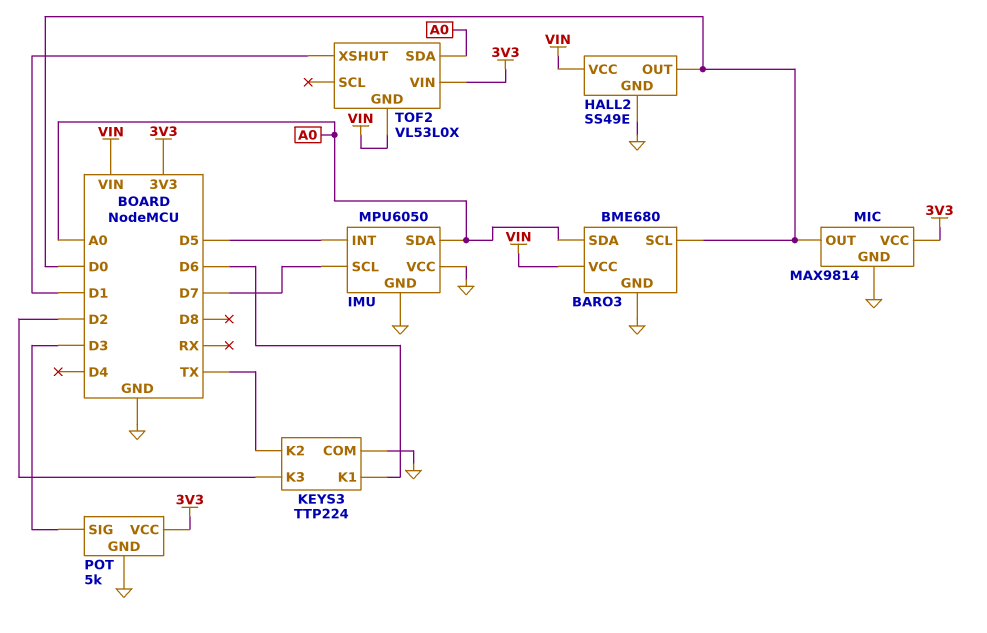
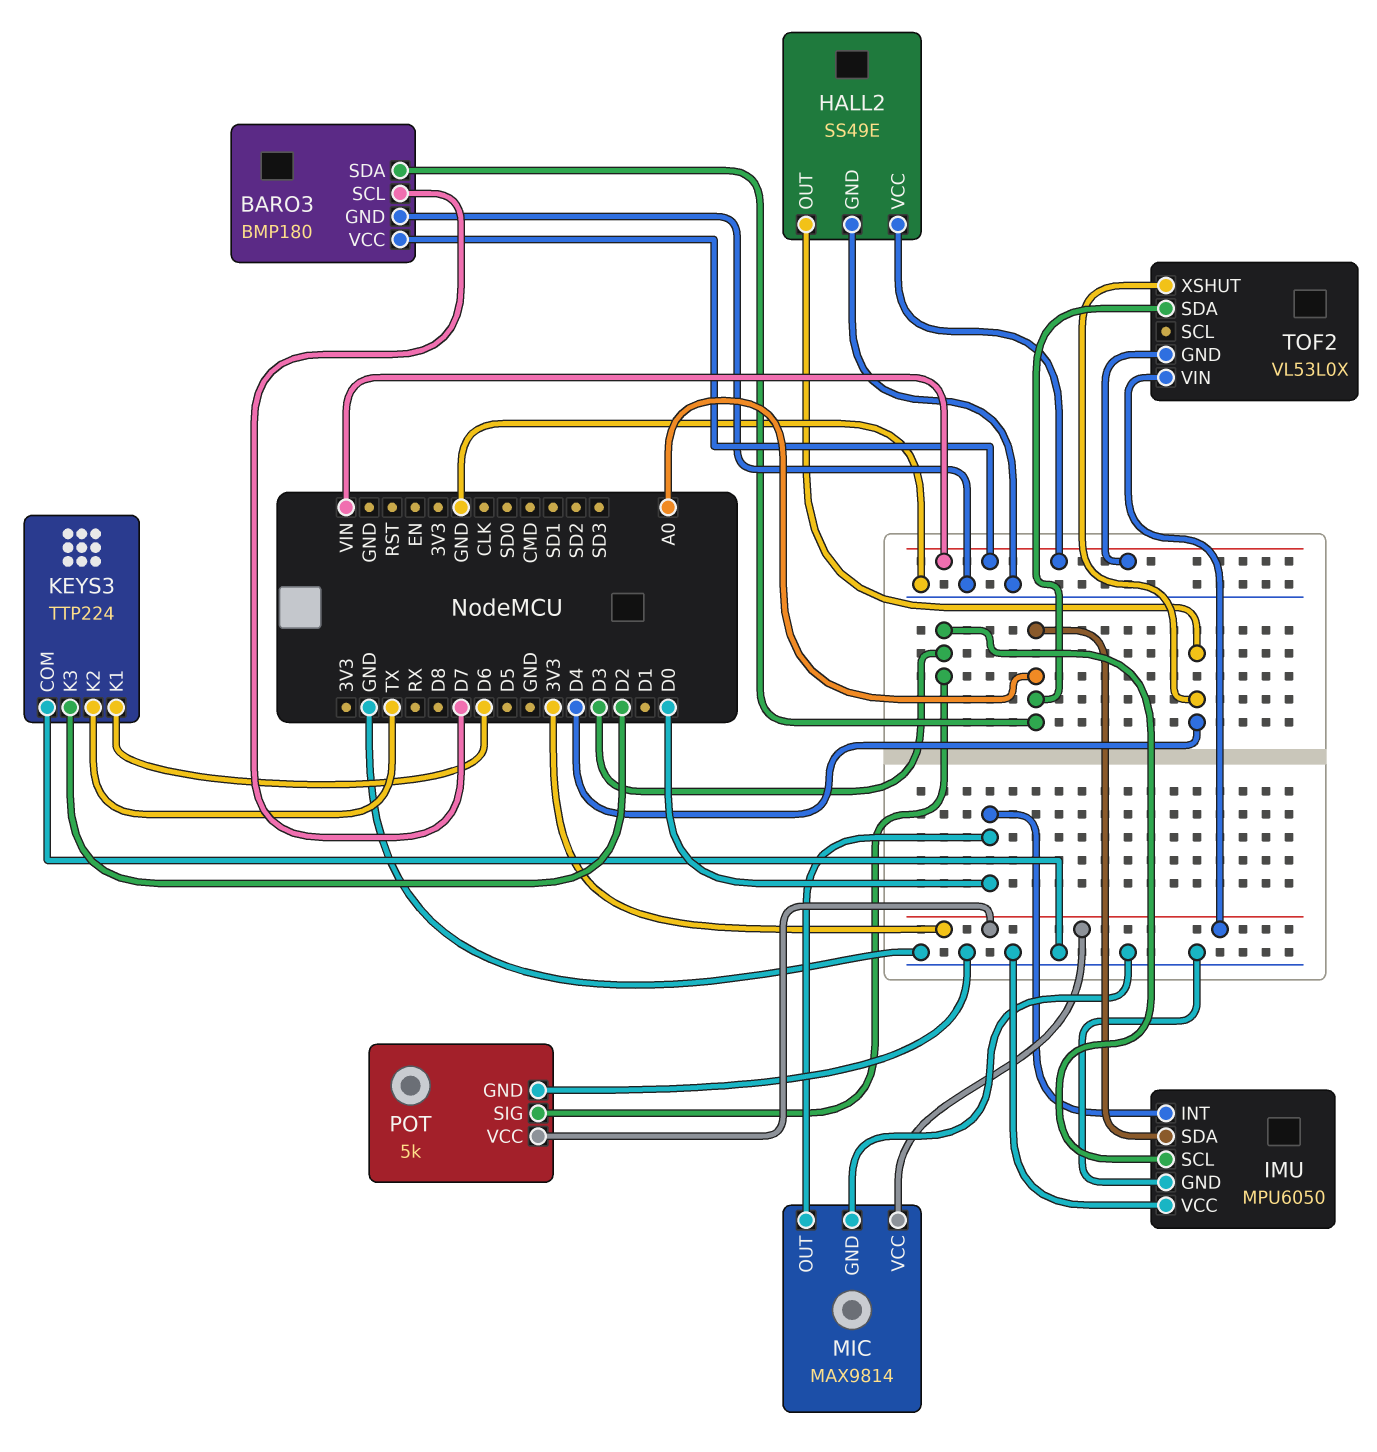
BARO3: BME680 -> BMP180
BARO3 pin SCL: D0 -> D7
HALL2 pin OUT: D0 -> D4
IMU pin INT: D5 -> D0
IMU pin SCL: D7 -> D3
TOF2 pin XSHUT: D1 -> D4

